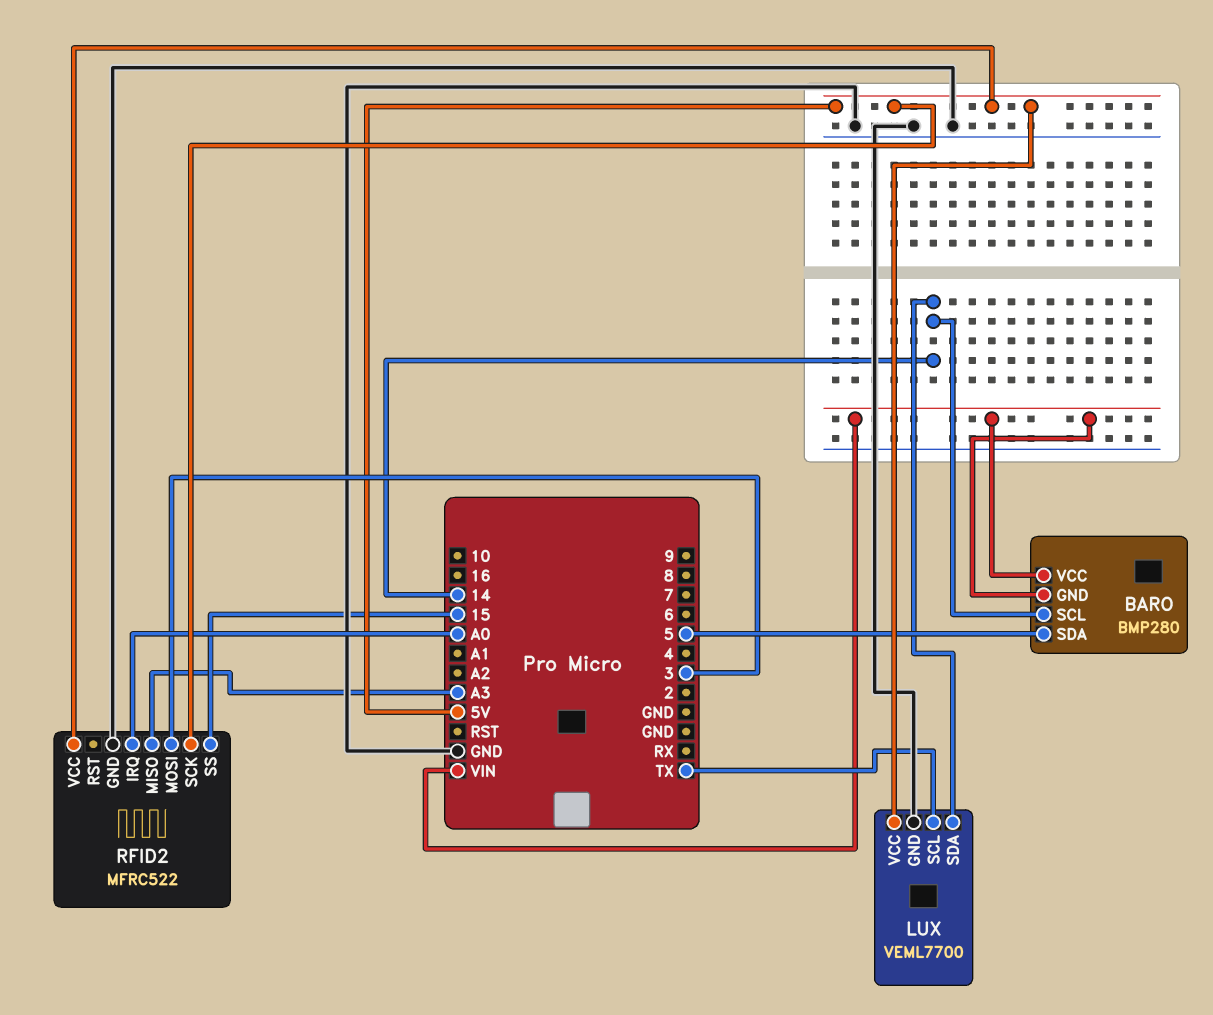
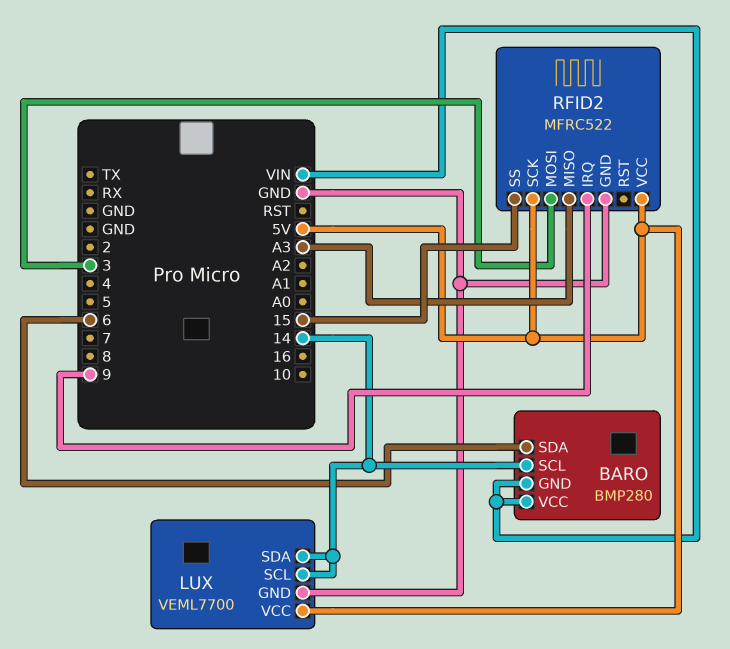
BARO pin SDA: 5 -> 6
LUX pin SCL: TX -> 14
RFID2 pin IRQ: A0 -> 9

